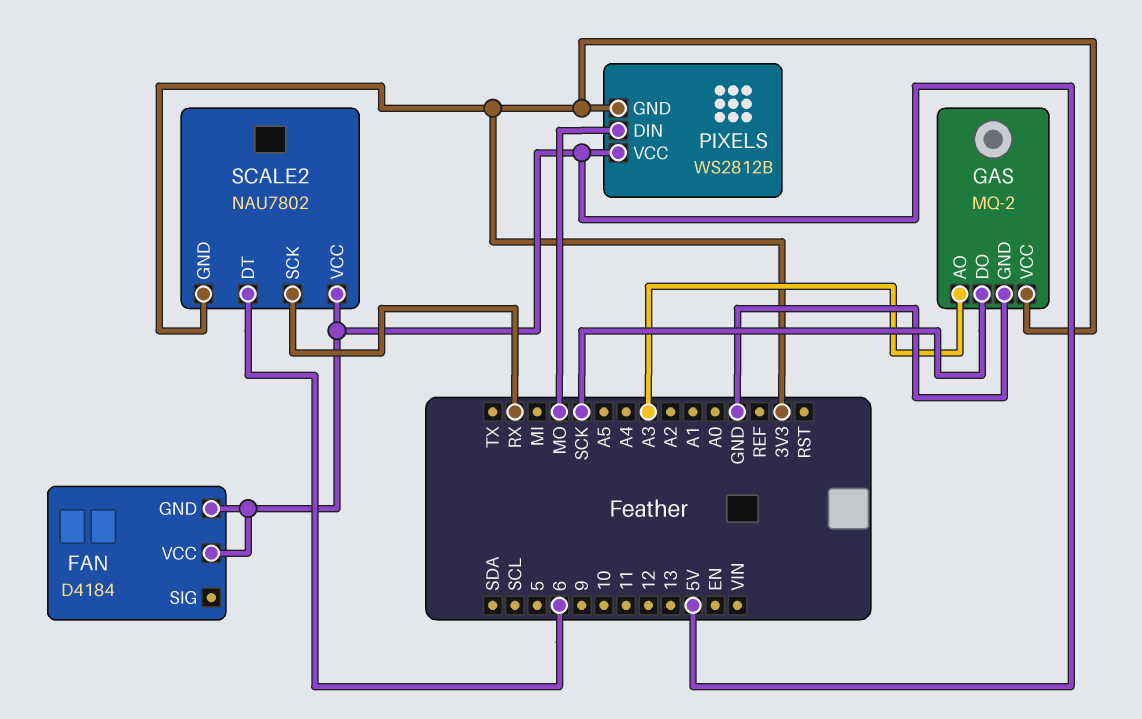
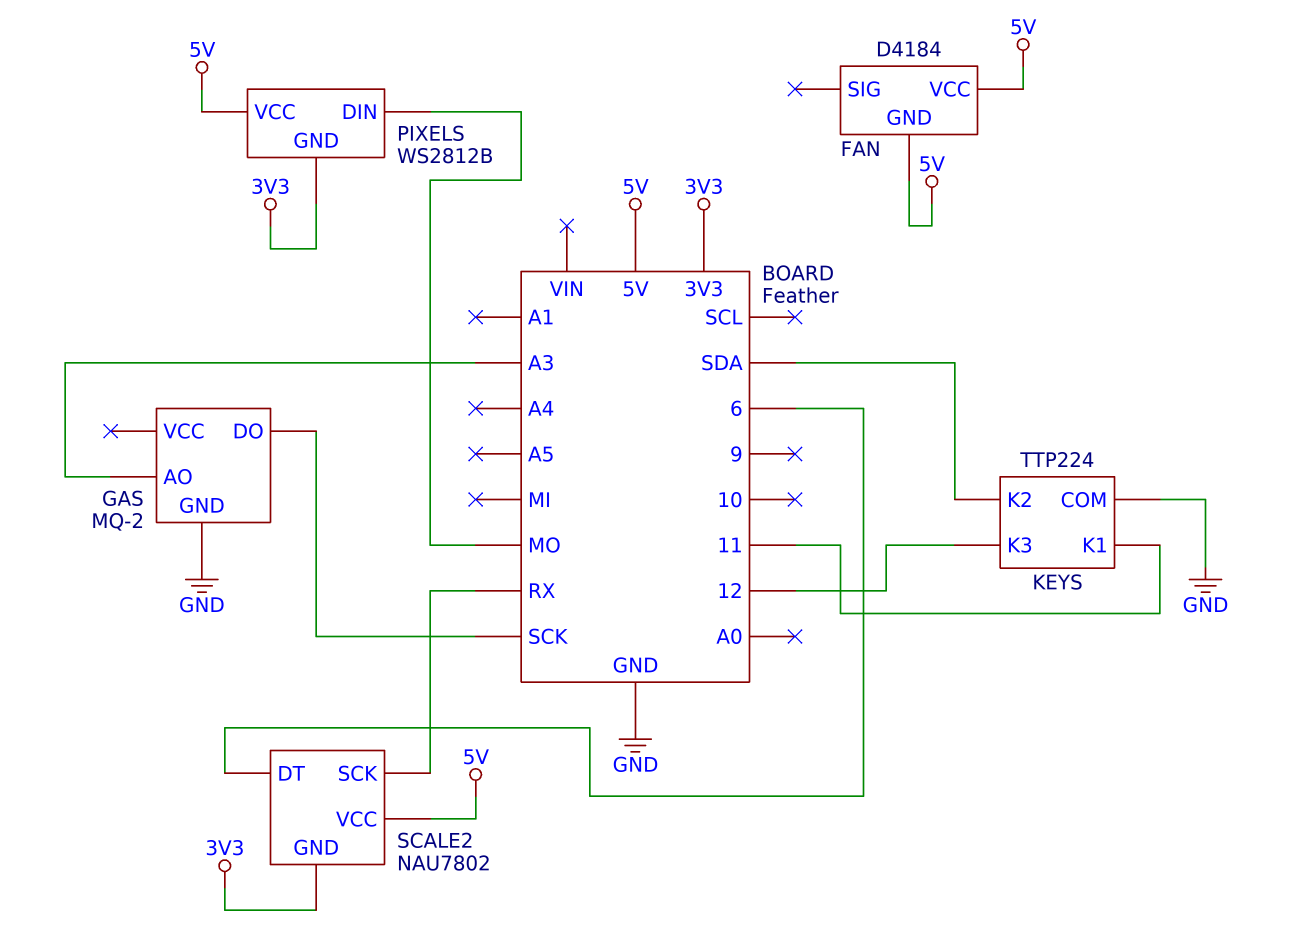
GAS pin VCC: 3V3 -> none
KEYS: none -> TTP224
KEYS pin COM: none -> GND
KEYS pin K1: none -> 11
KEYS pin K2: none -> SDA
KEYS pin K3: none -> 12

